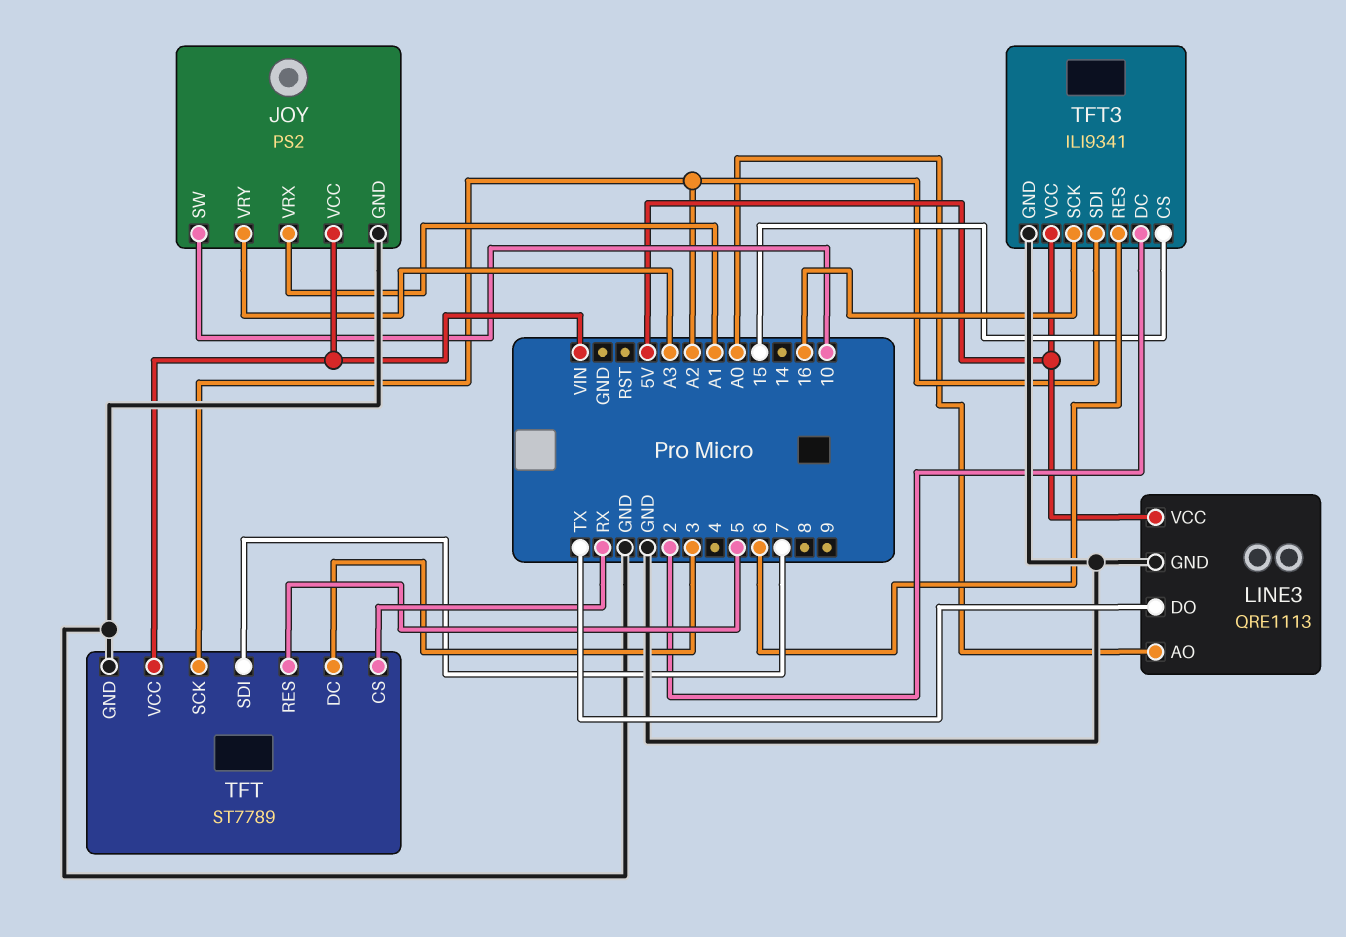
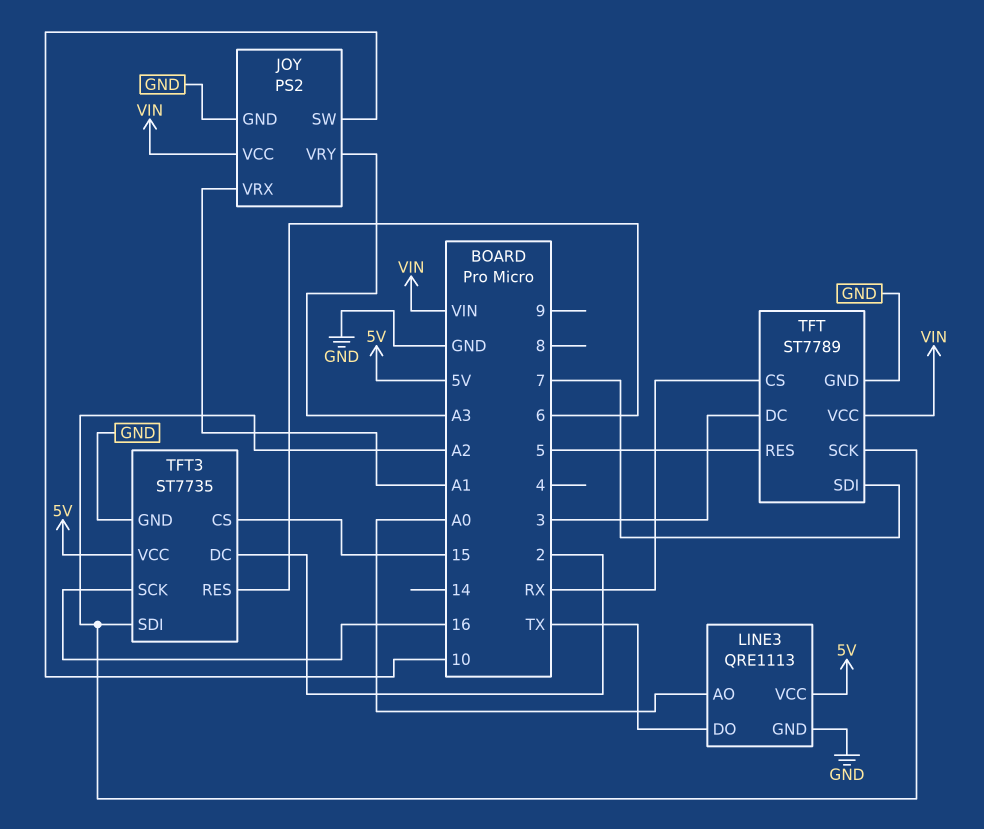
TFT3: ILI9341 -> ST7735

